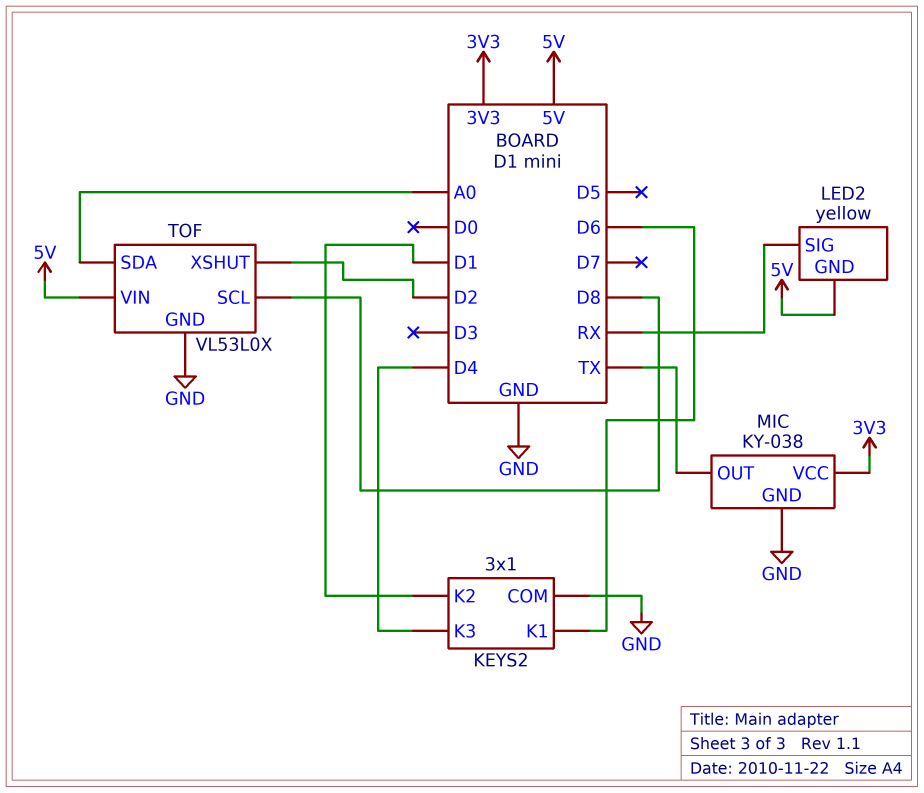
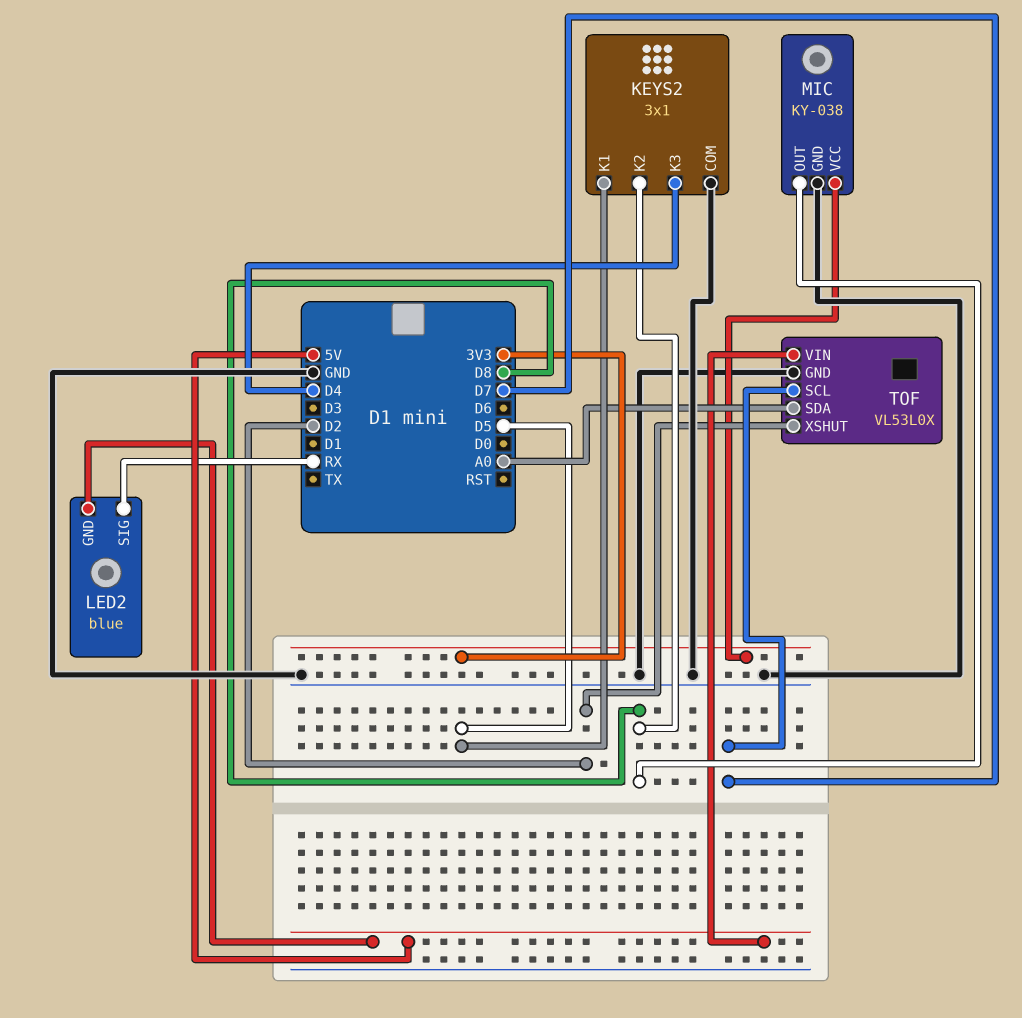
KEYS2 pin K1: D6 -> D5
KEYS2 pin K2: D1 -> D8
LED2: yellow -> blue
MIC pin OUT: TX -> D8
TOF pin SCL: D8 -> D7

